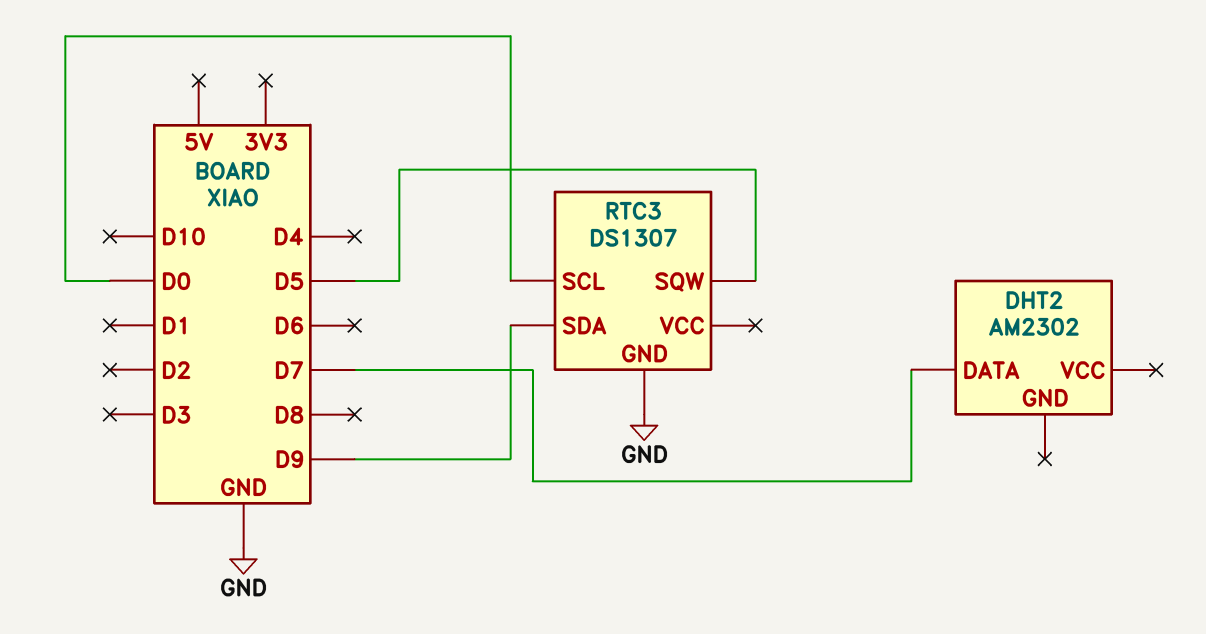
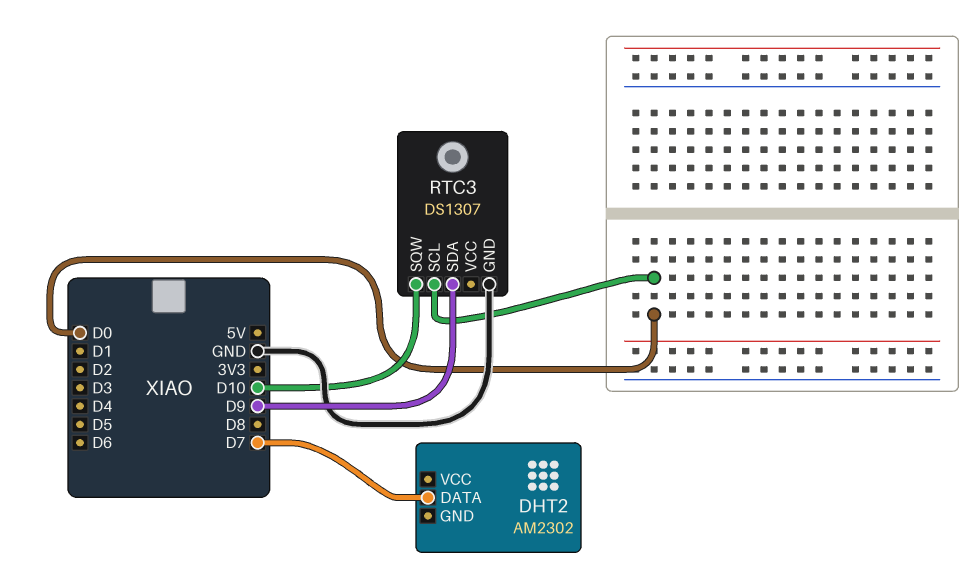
RTC3 pin SQW: D5 -> D10

